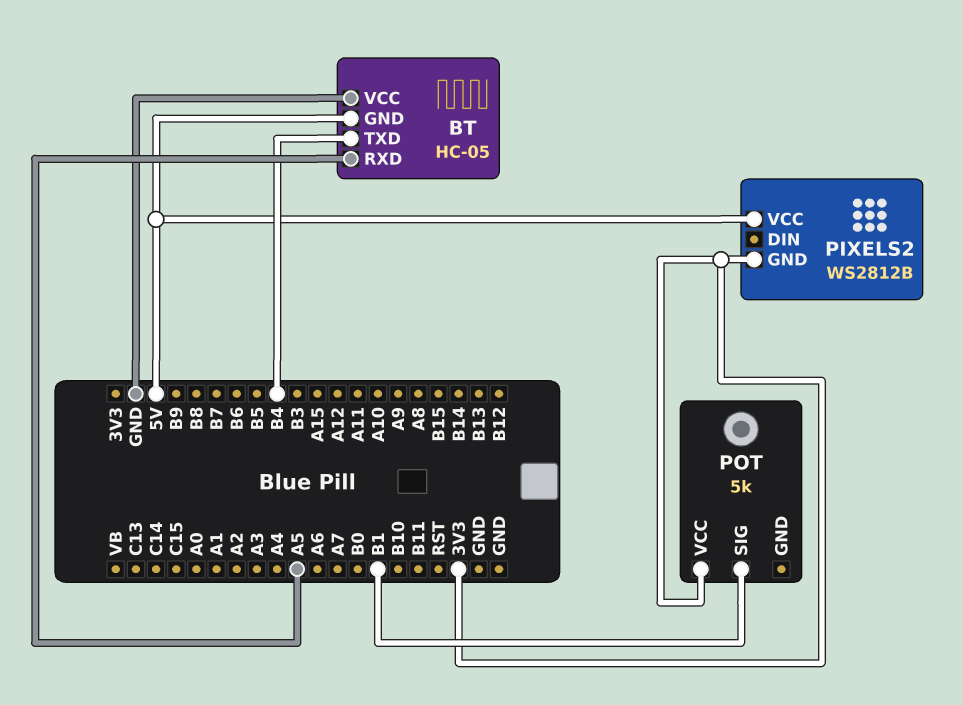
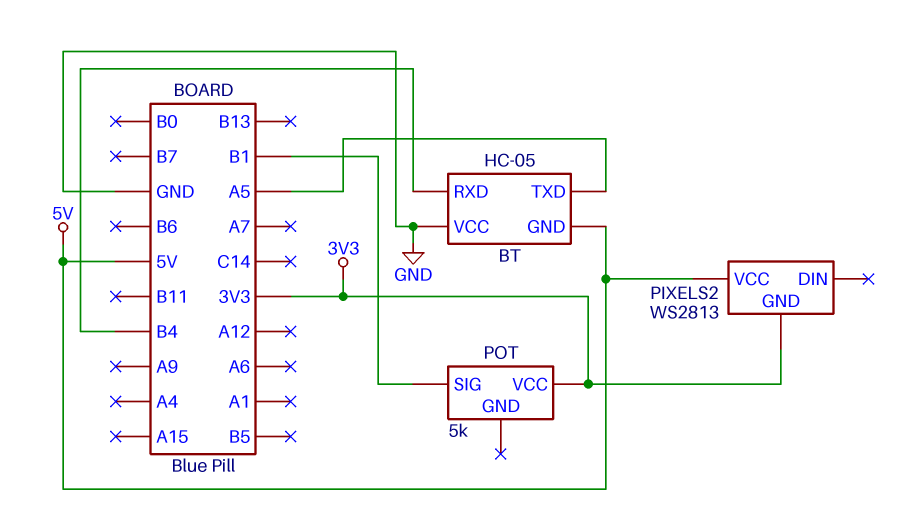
BT pin RXD: A5 -> B4
BT pin TXD: B4 -> A5
PIXELS2: WS2812B -> WS2813

